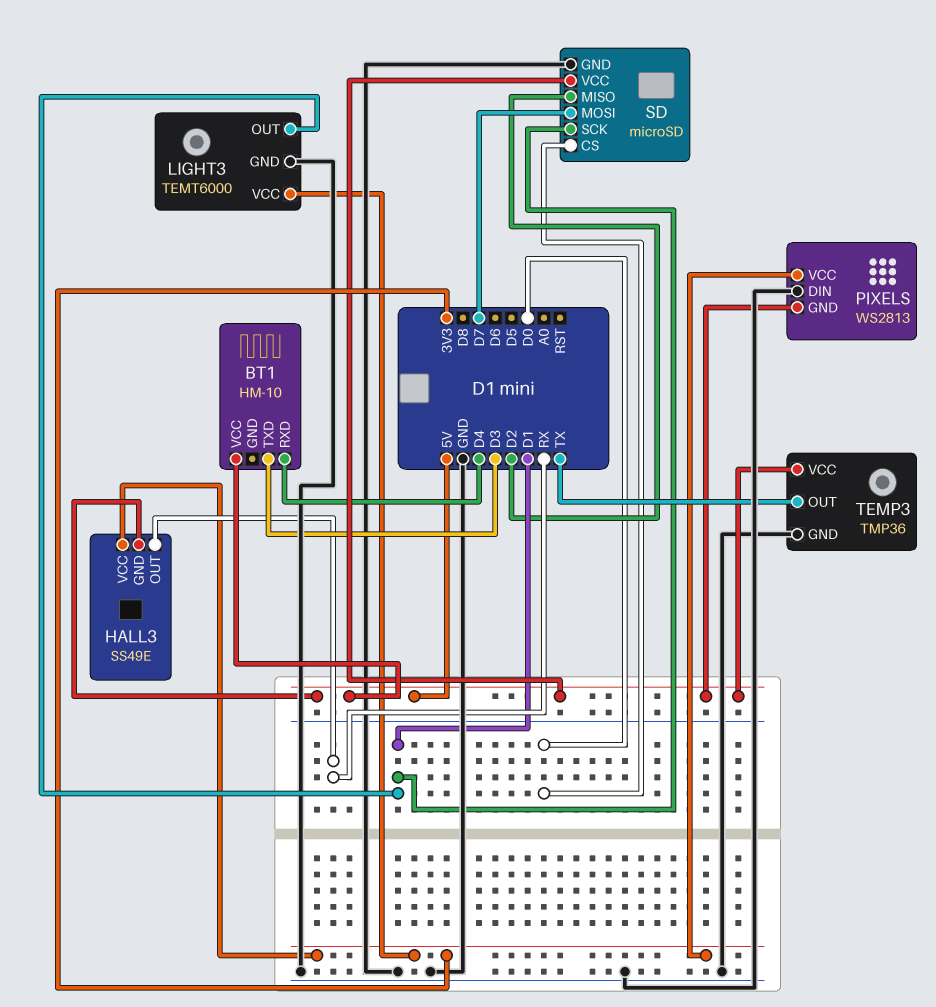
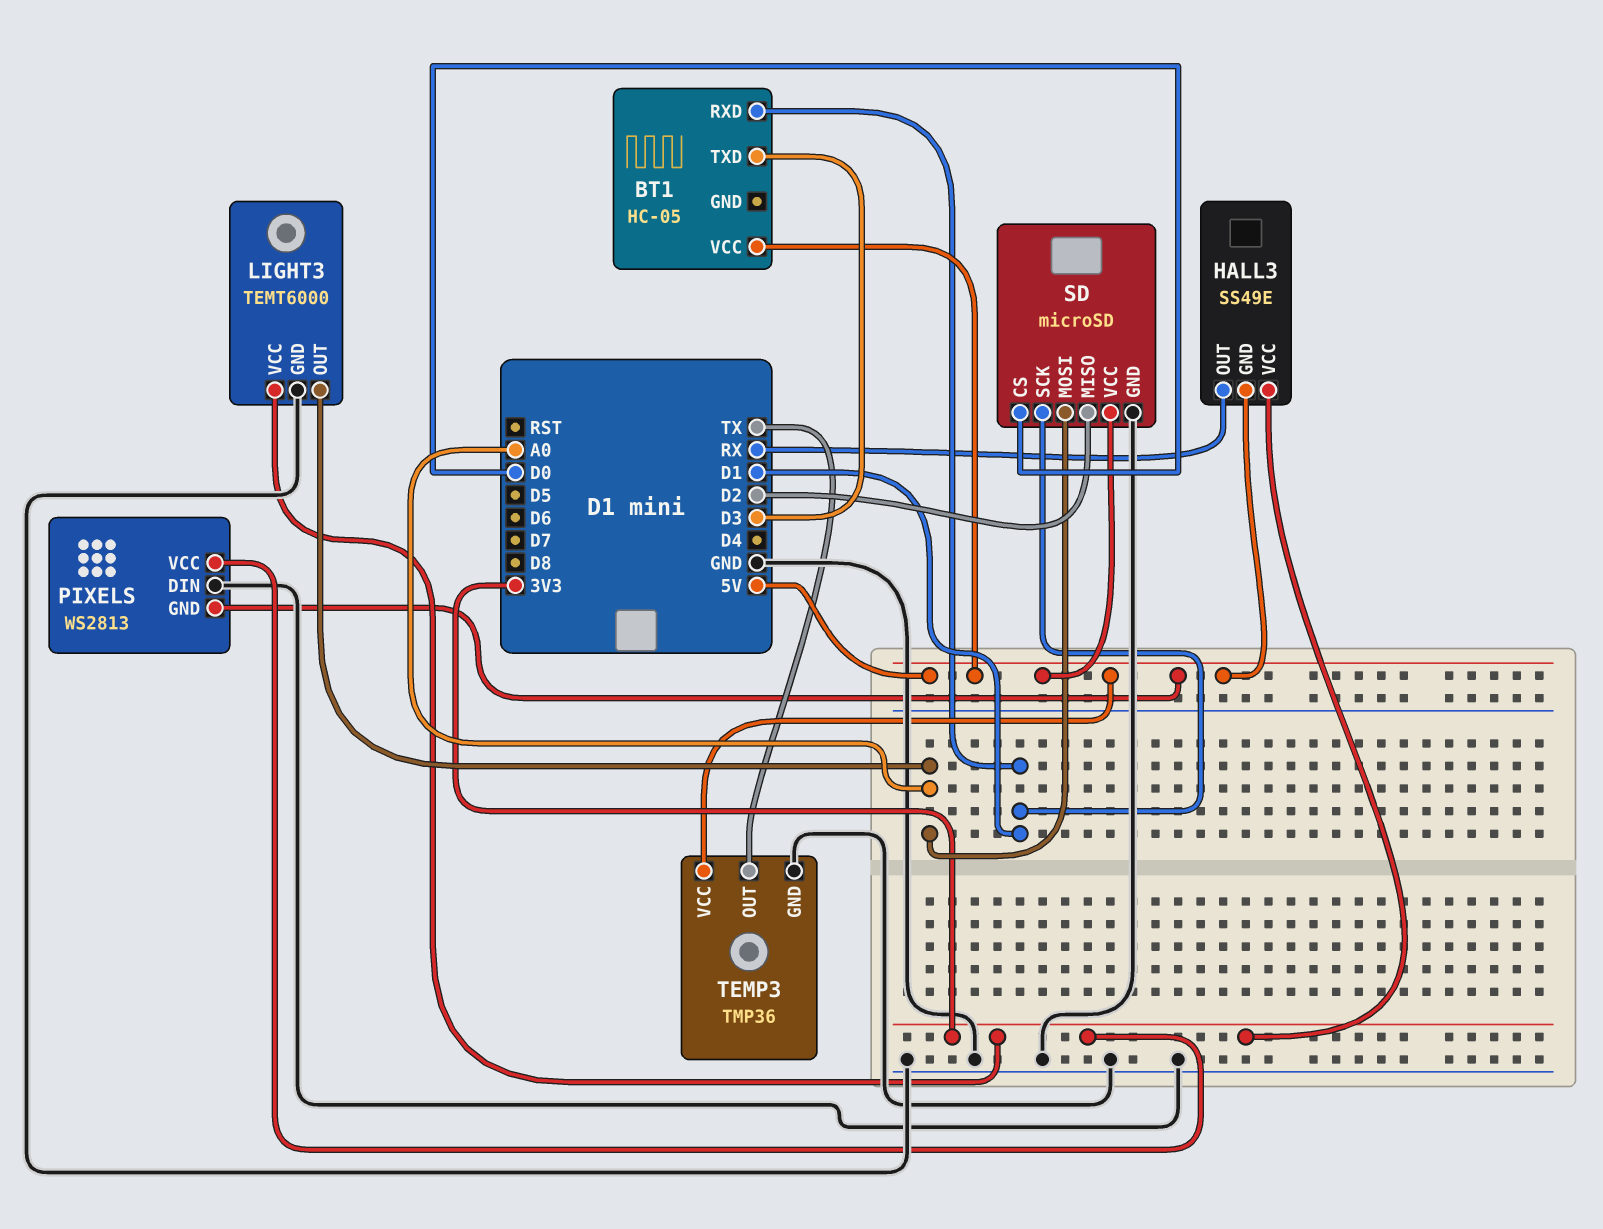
BT1: HM-10 -> HC-05
BT1 pin RXD: D4 -> D1
LIGHT3 pin OUT: D1 -> A0
SD pin MOSI: D7 -> A0

